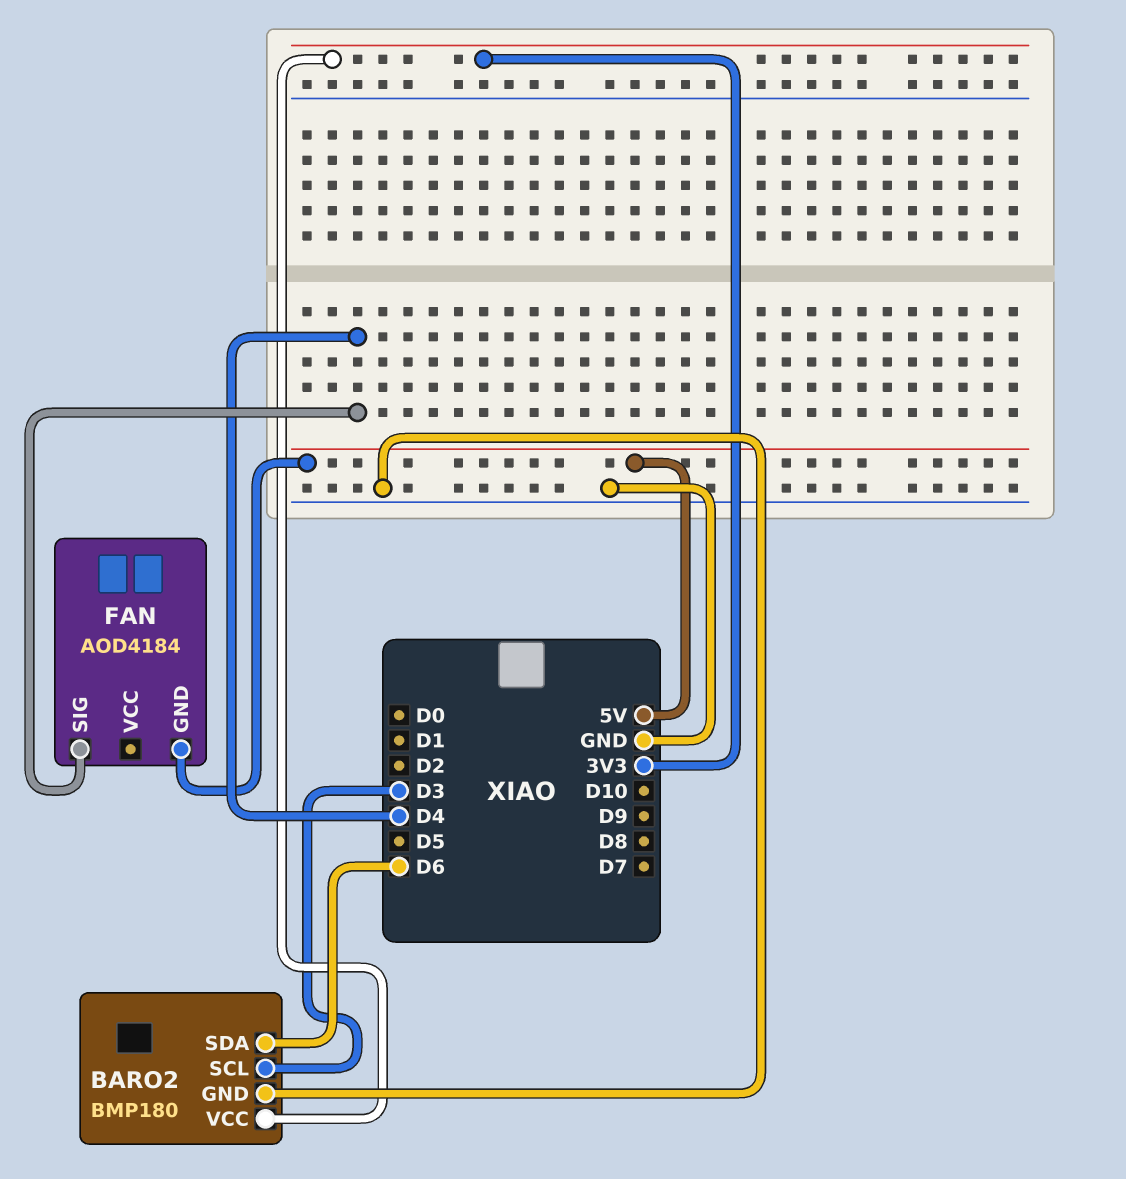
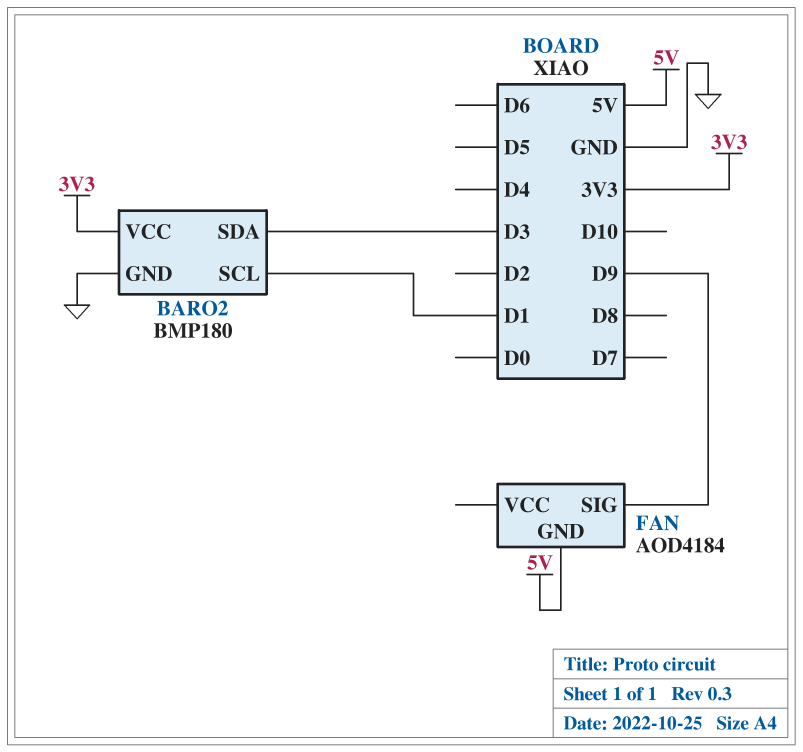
BARO2 pin SCL: D3 -> D1
BARO2 pin SDA: D6 -> D3
FAN pin SIG: D4 -> D9

